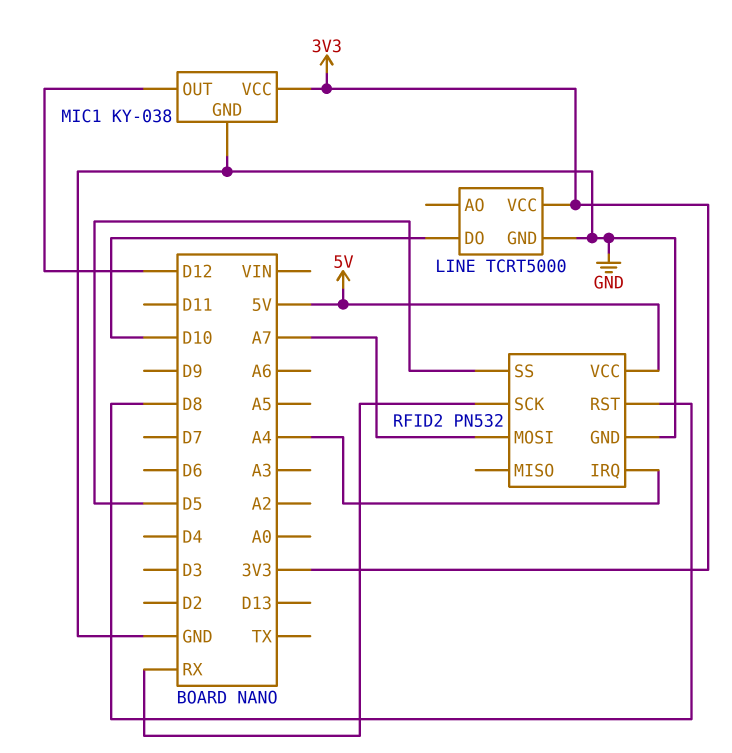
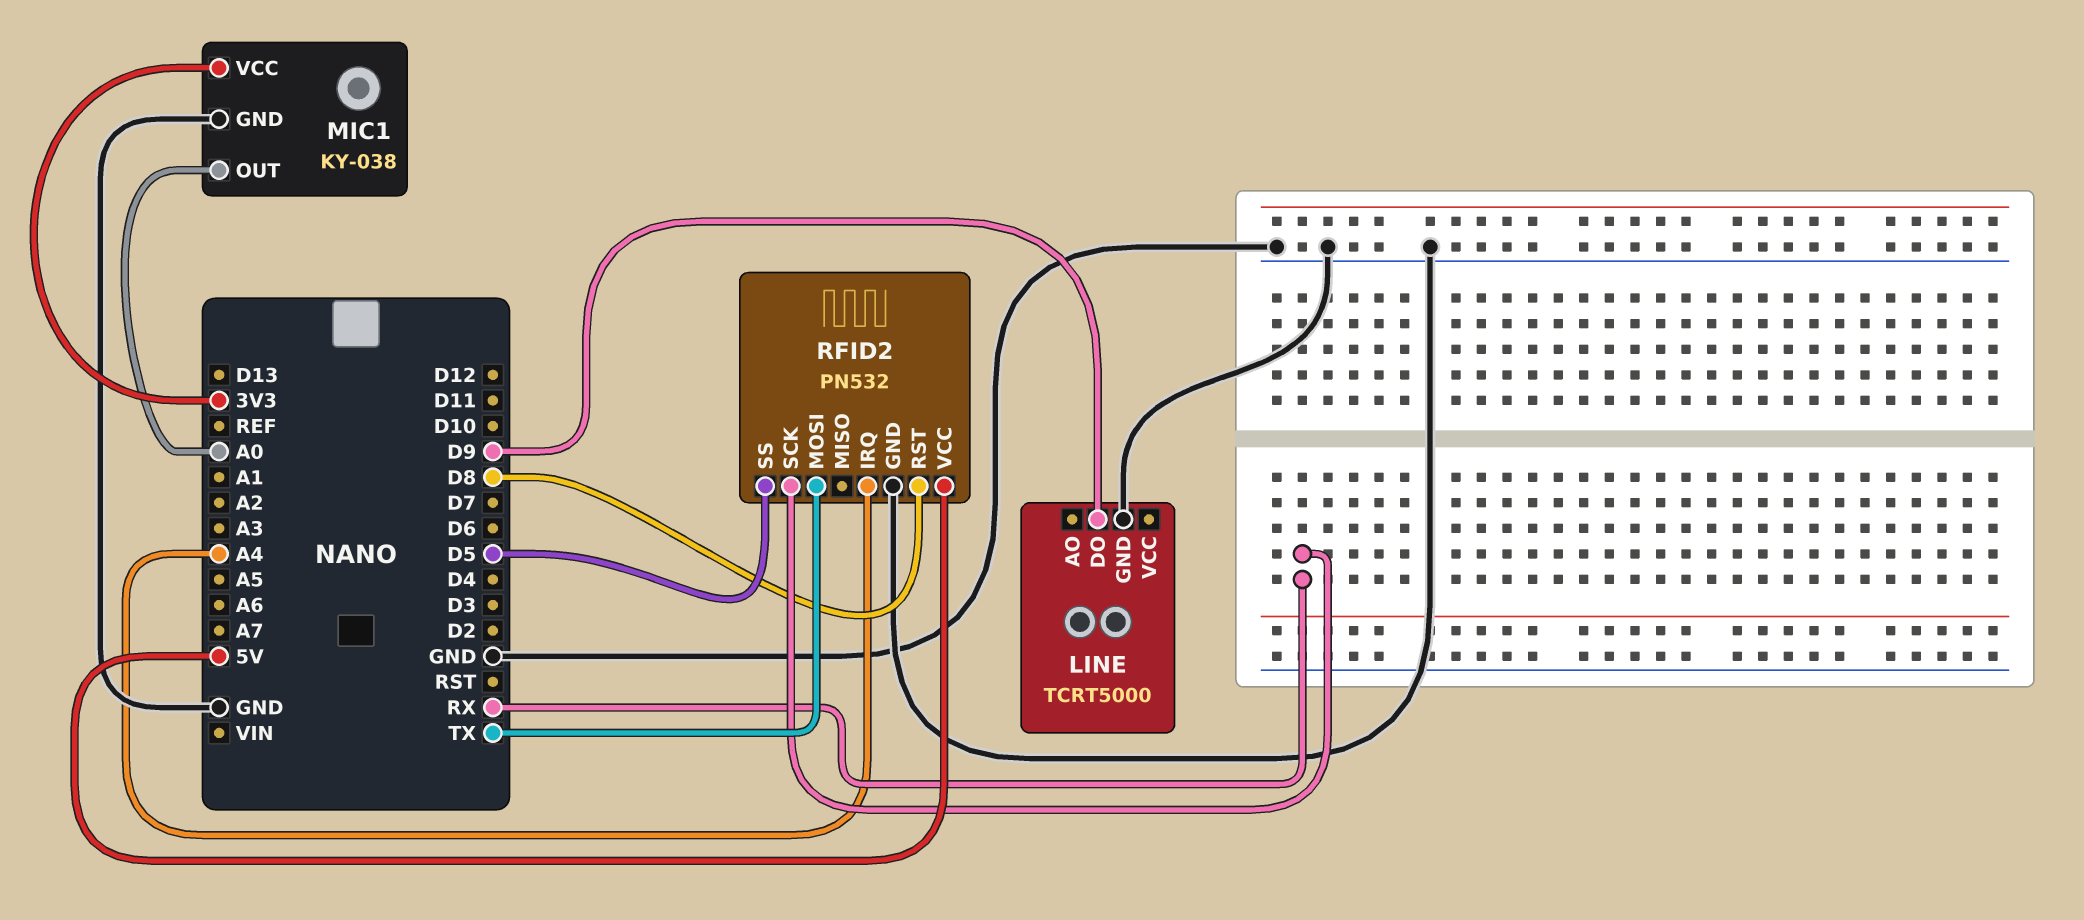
LINE pin DO: D10 -> D9
LINE pin VCC: 3V3 -> none
MIC1 pin OUT: D12 -> A0
RFID2 pin MOSI: A7 -> TX

